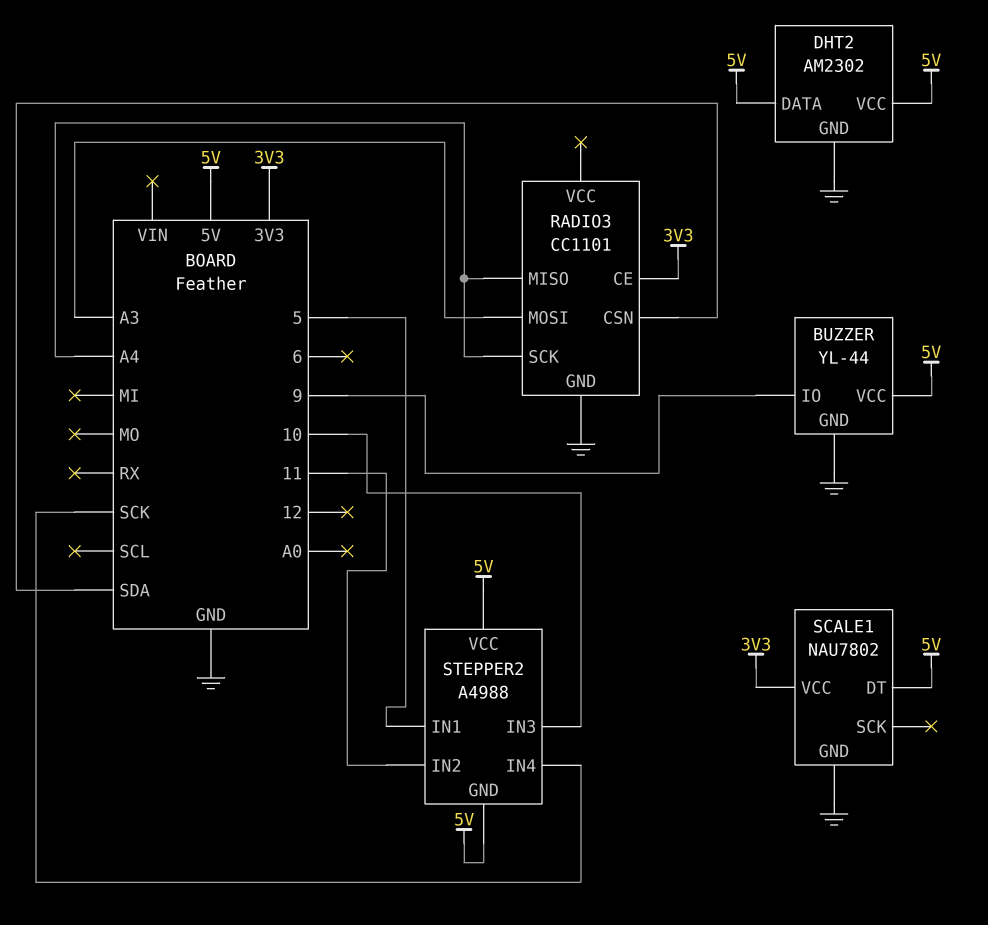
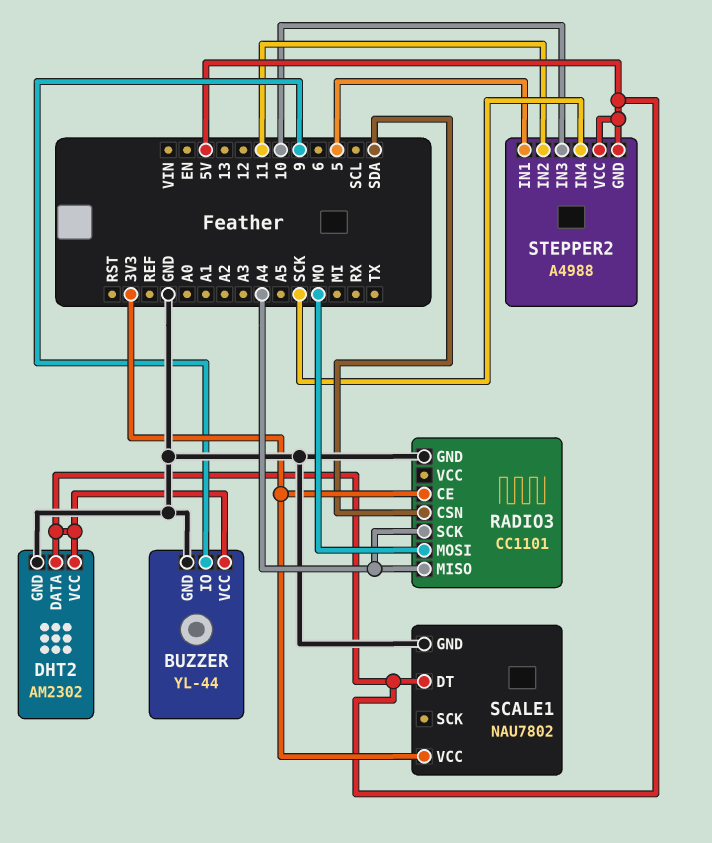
RADIO3 pin MOSI: A3 -> MO

